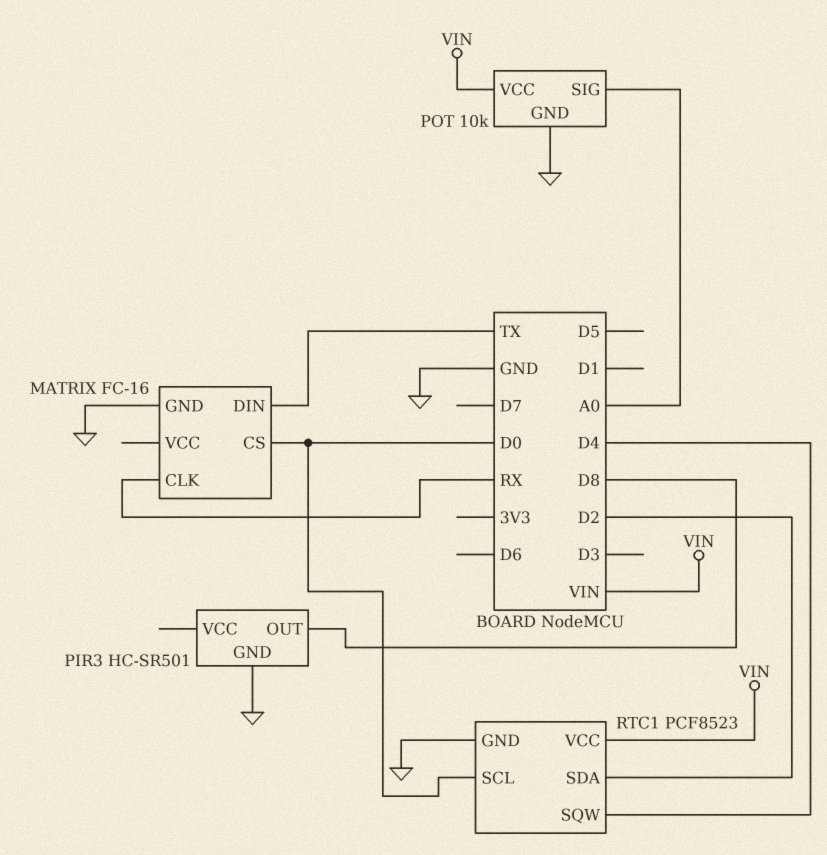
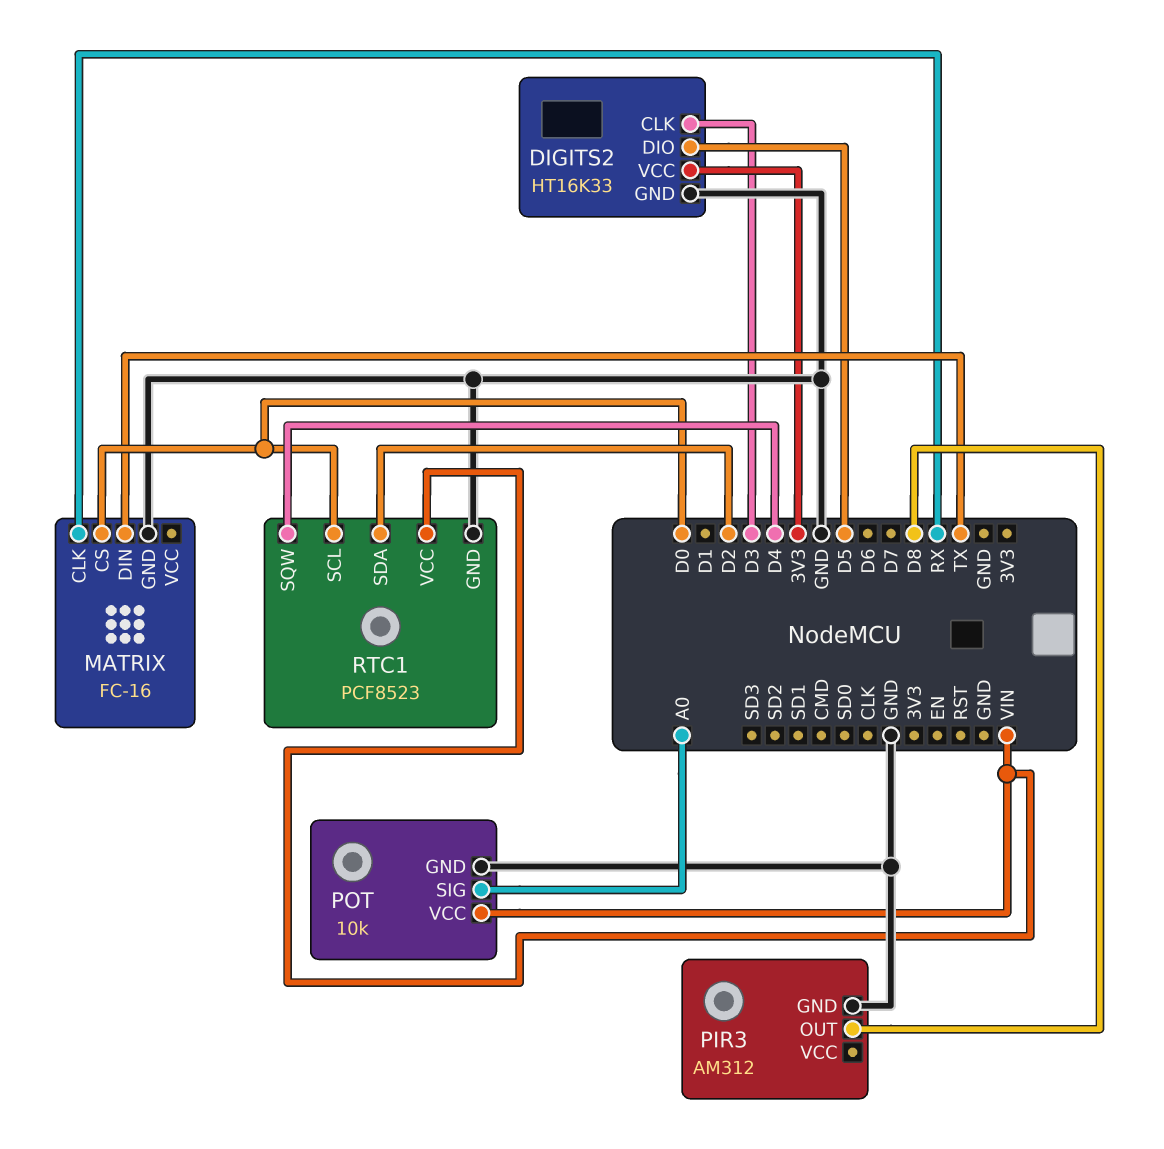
DIGITS2: none -> HT16K33
DIGITS2 pin CLK: none -> D3
DIGITS2 pin DIO: none -> D5
DIGITS2 pin GND: none -> GND
DIGITS2 pin VCC: none -> 3V3
PIR3: HC-SR501 -> AM312

